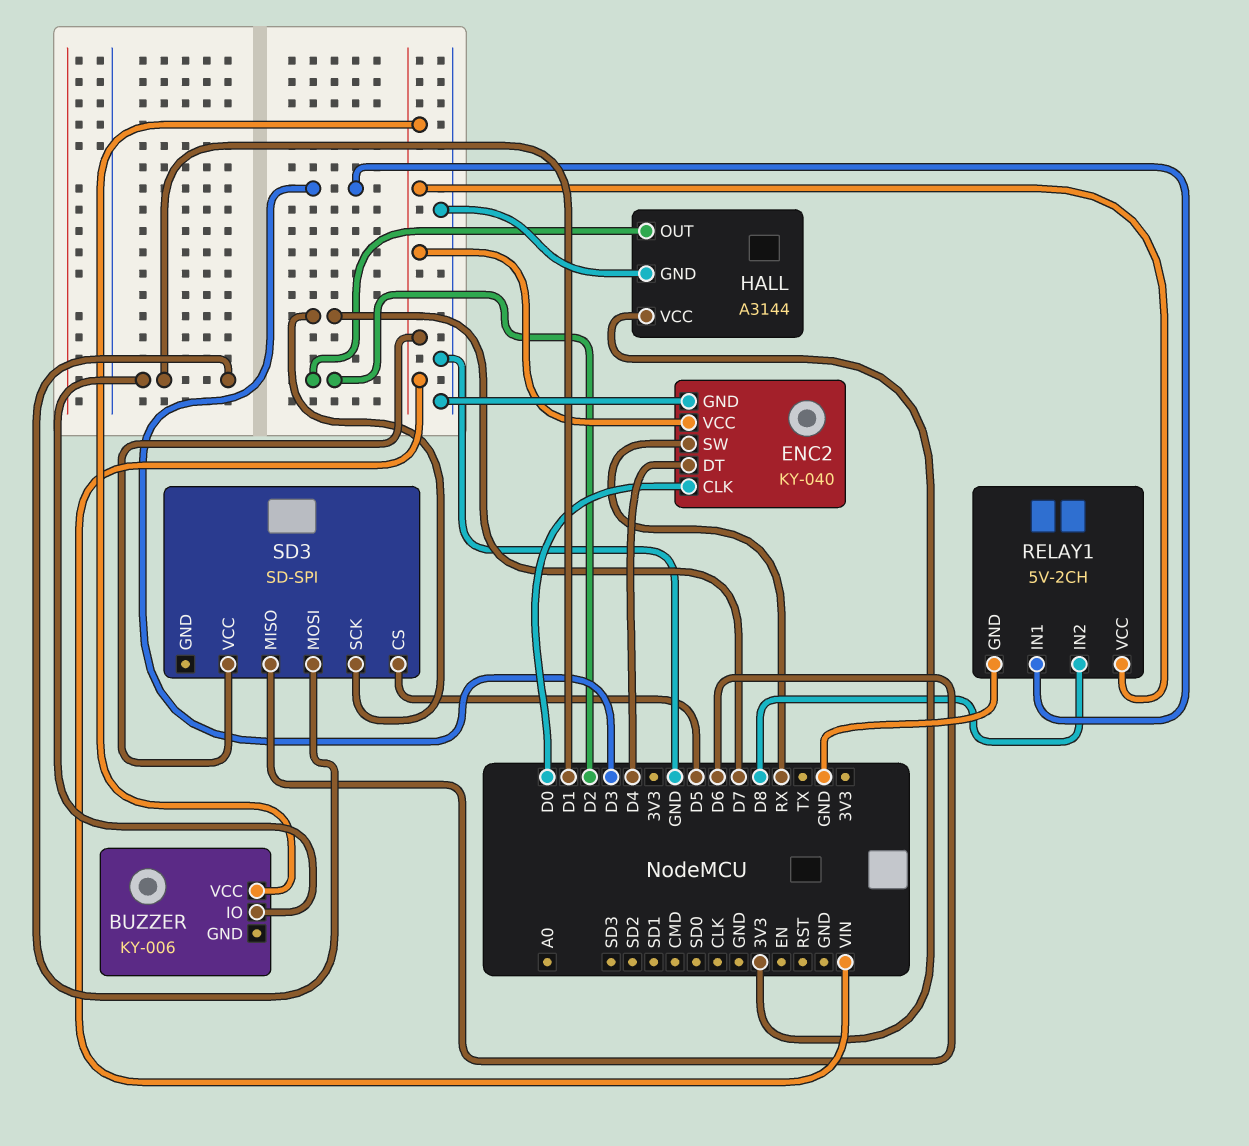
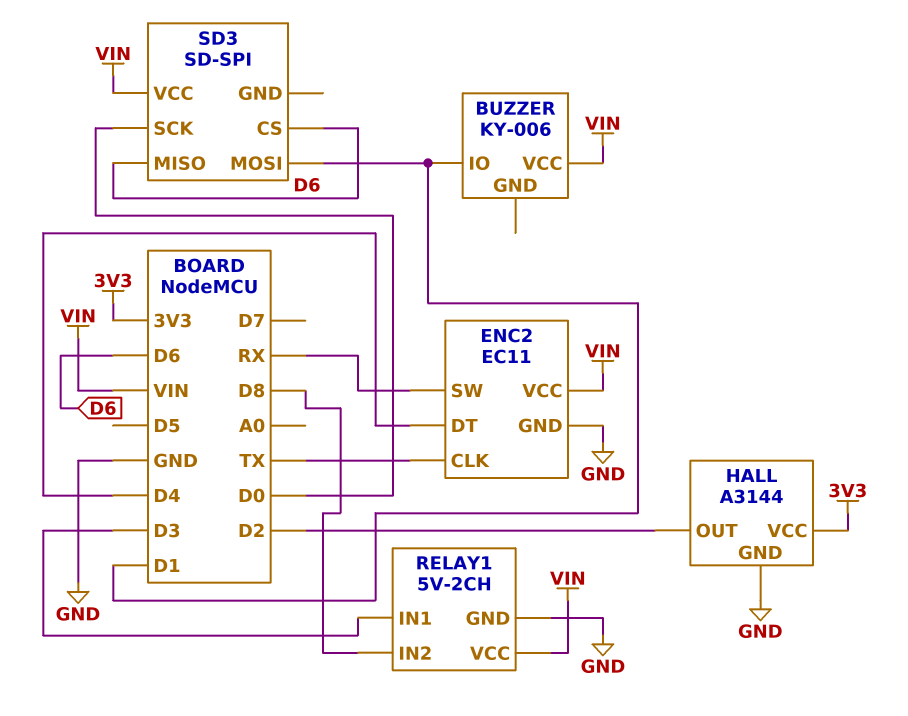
ENC2: KY-040 -> EC11
ENC2 pin CLK: D0 -> TX
SD3 pin CS: D5 -> D6
SD3 pin SCK: D7 -> D0

